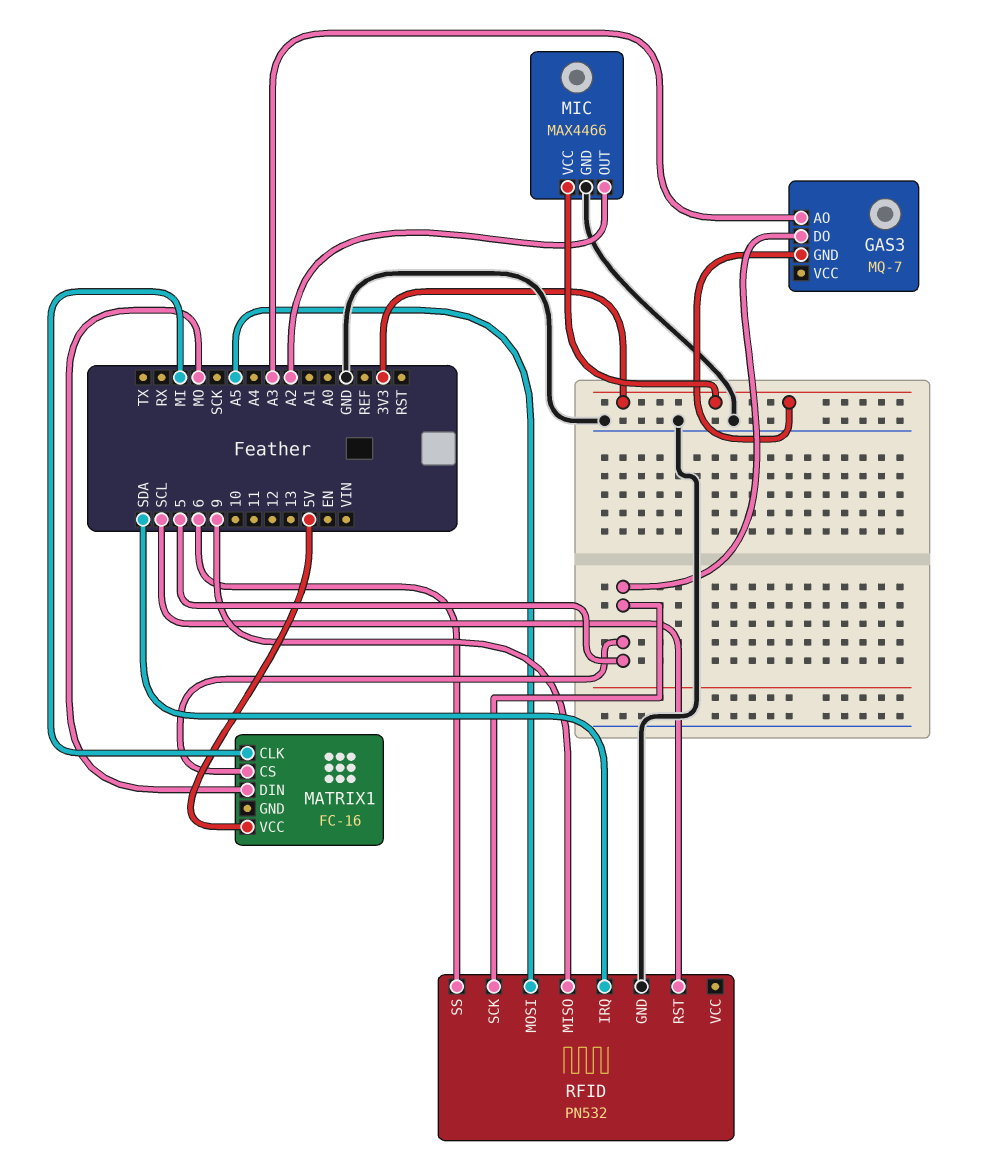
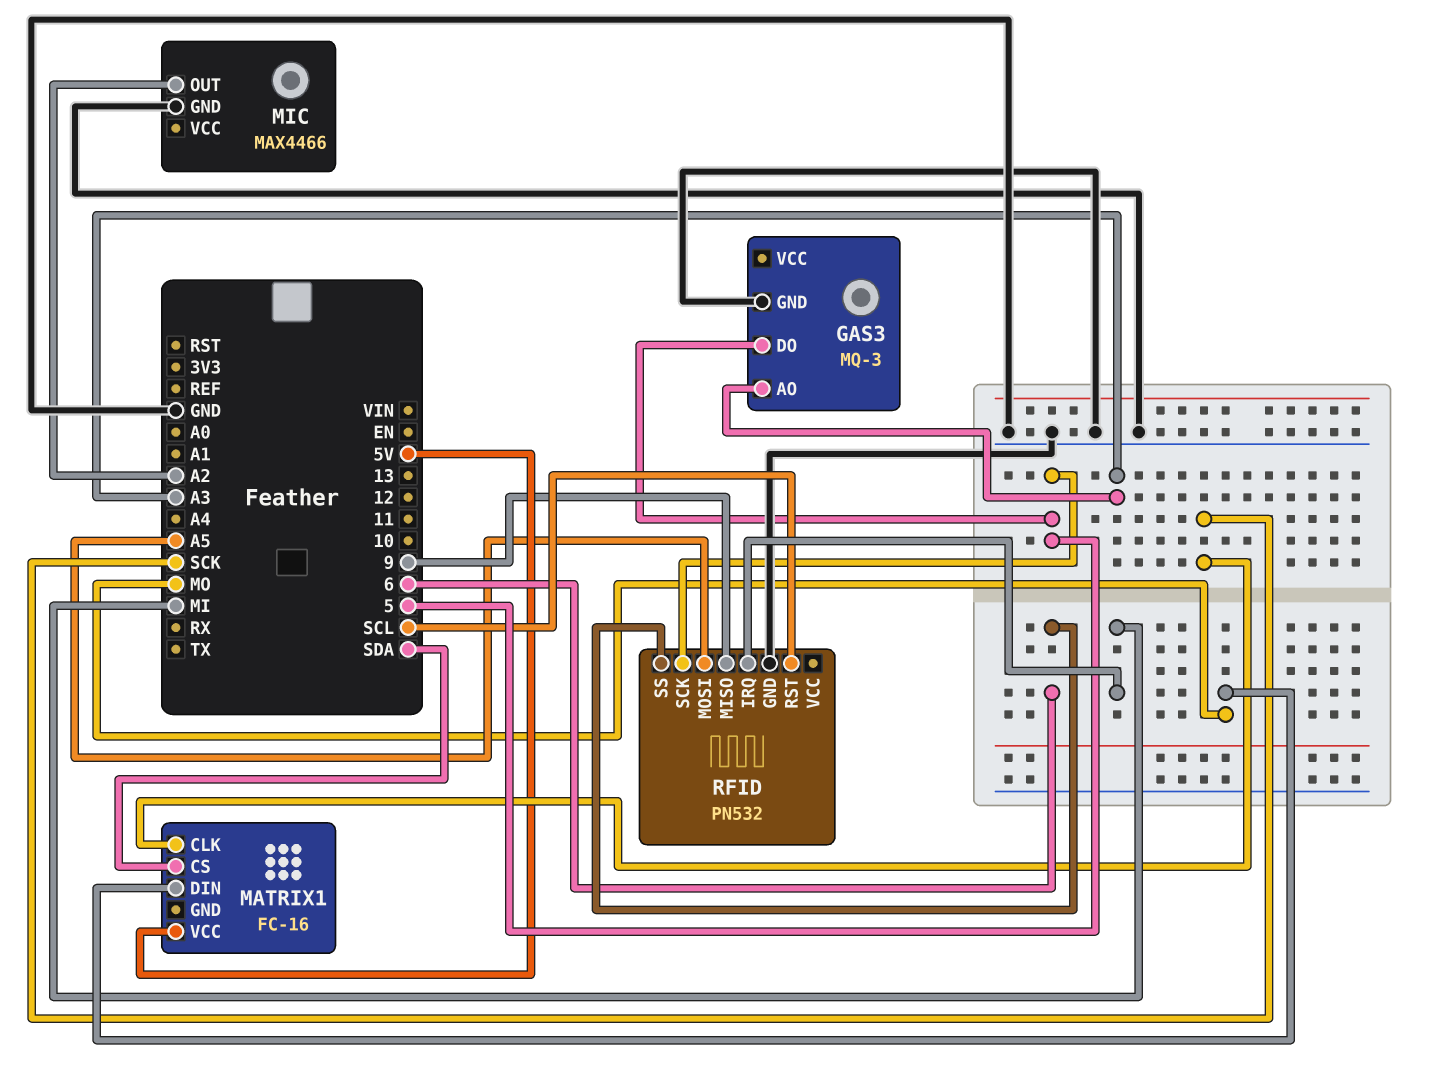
GAS3: MQ-7 -> MQ-3
GAS3 pin GND: 3V3 -> GND
MATRIX1 pin CLK: MI -> SCK
MATRIX1 pin CS: 5 -> SDA
MIC pin VCC: 3V3 -> none
RFID pin IRQ: SDA -> MI

